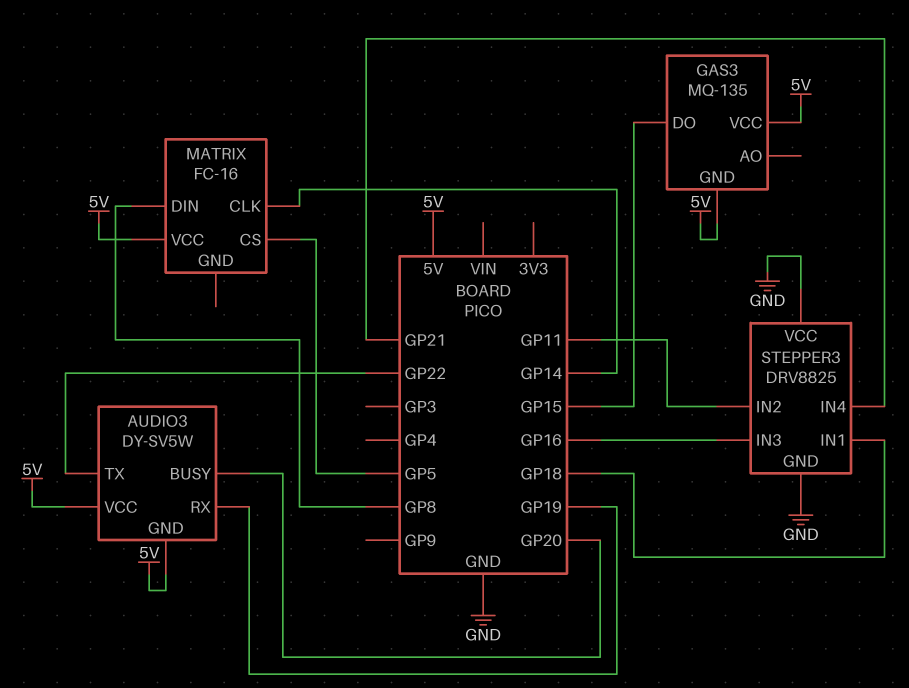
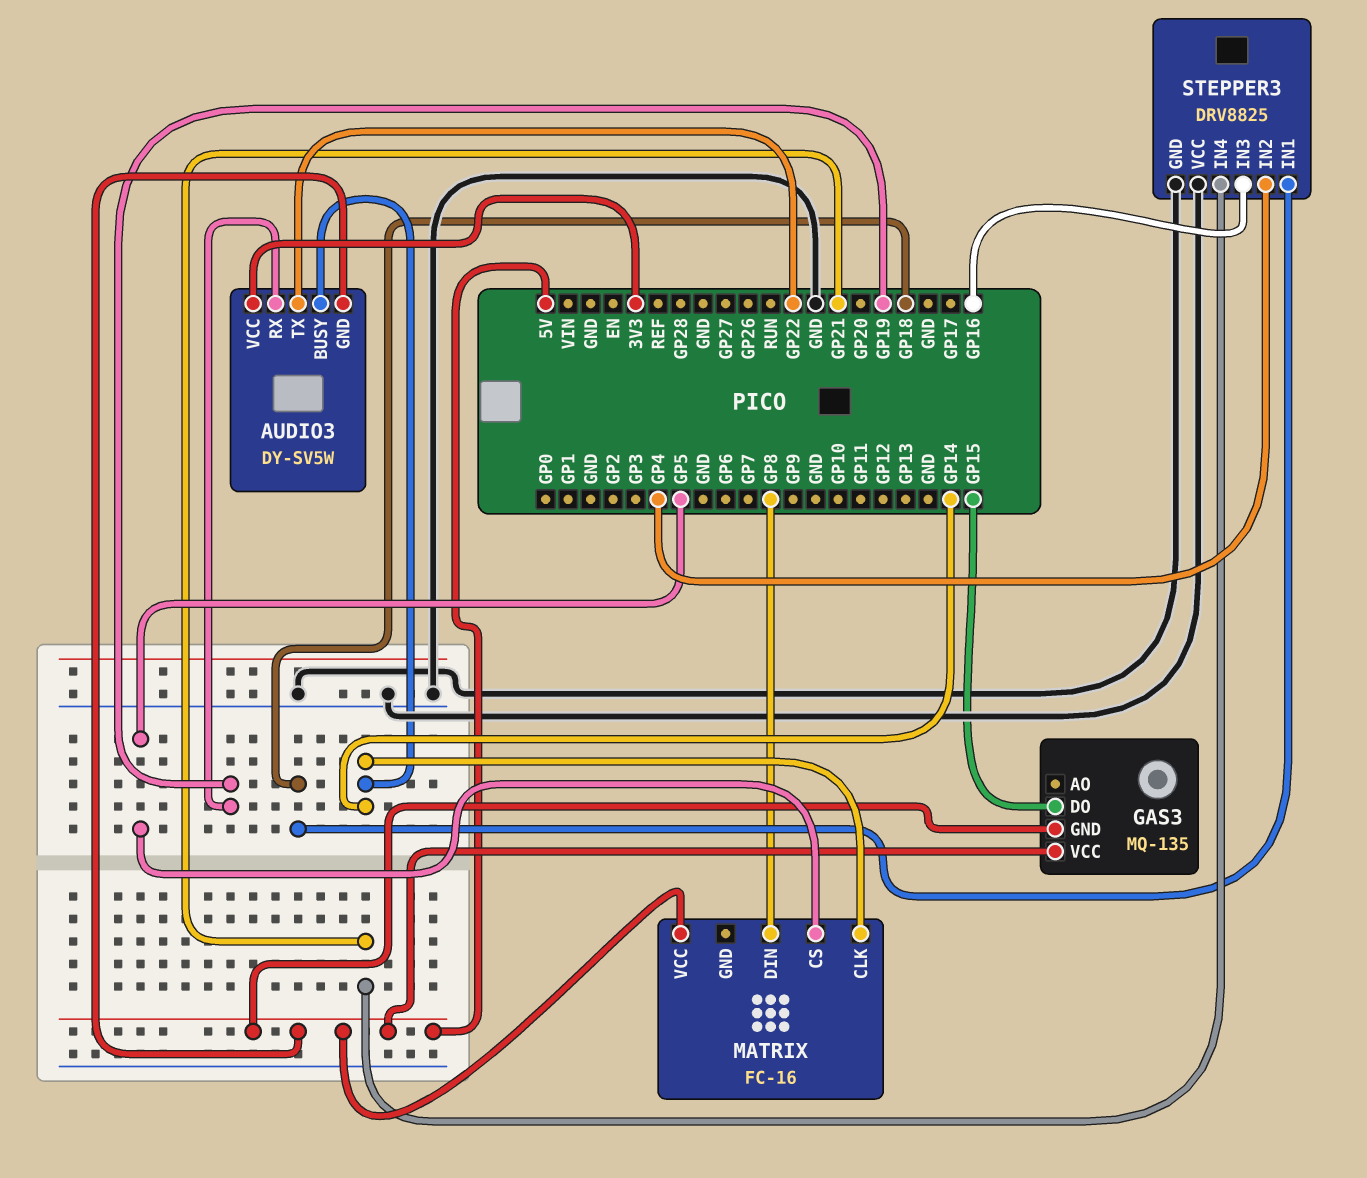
AUDIO3 pin BUSY: GP20 -> GP14
AUDIO3 pin VCC: 5V -> 3V3
STEPPER3 pin IN2: GP11 -> GP4

